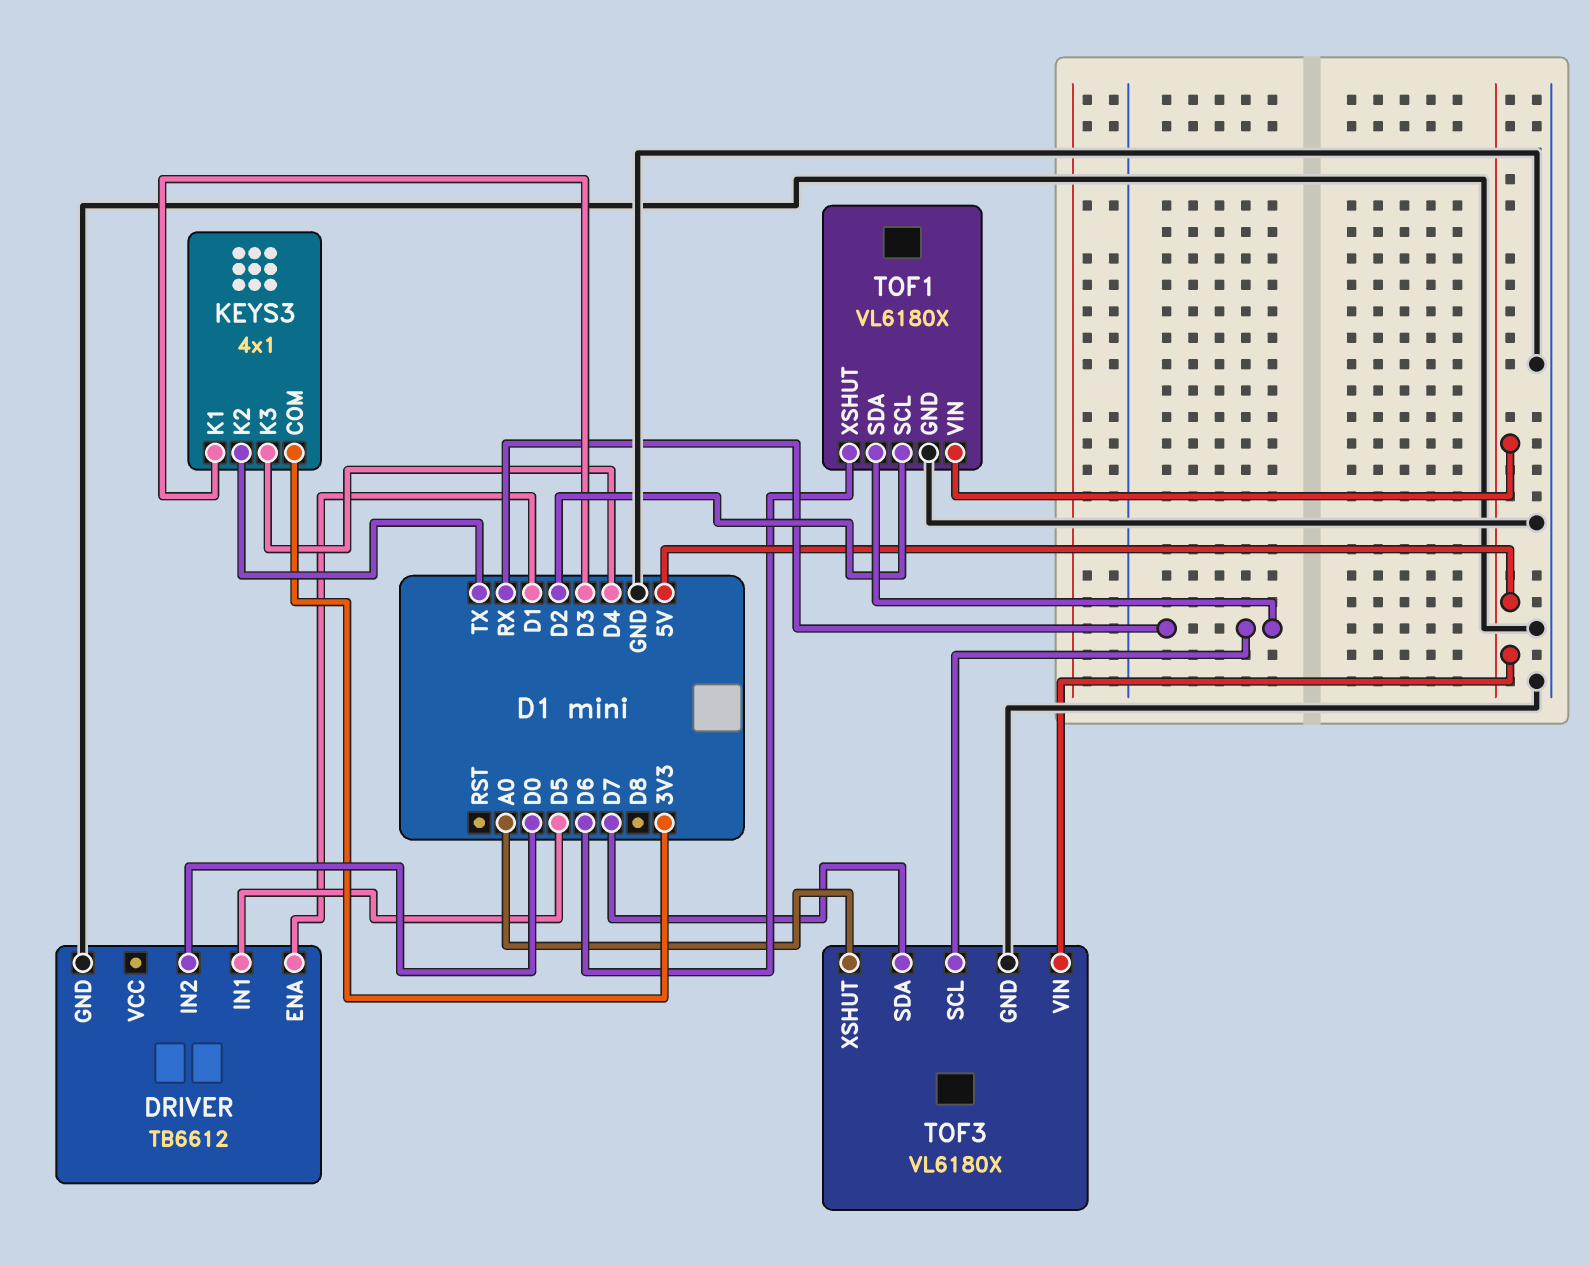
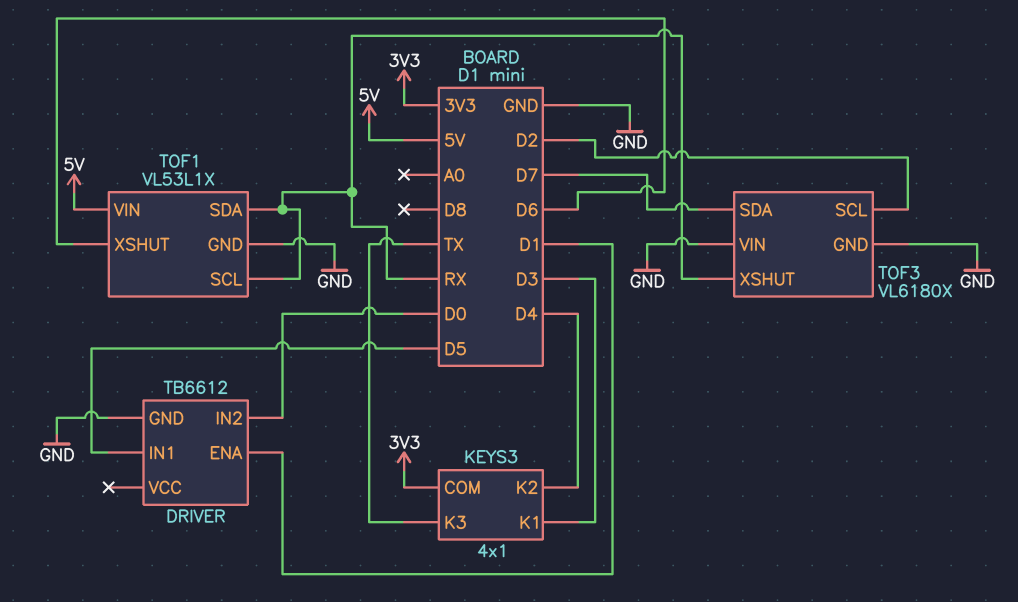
KEYS3 pin K2: TX -> D4
KEYS3 pin K3: D4 -> TX
TOF1: VL6180X -> VL53L1X
TOF1 pin SCL: D2 -> RX
TOF3 pin SCL: RX -> D2
TOF3 pin VIN: 5V -> GND
TOF3 pin XSHUT: A0 -> RX

